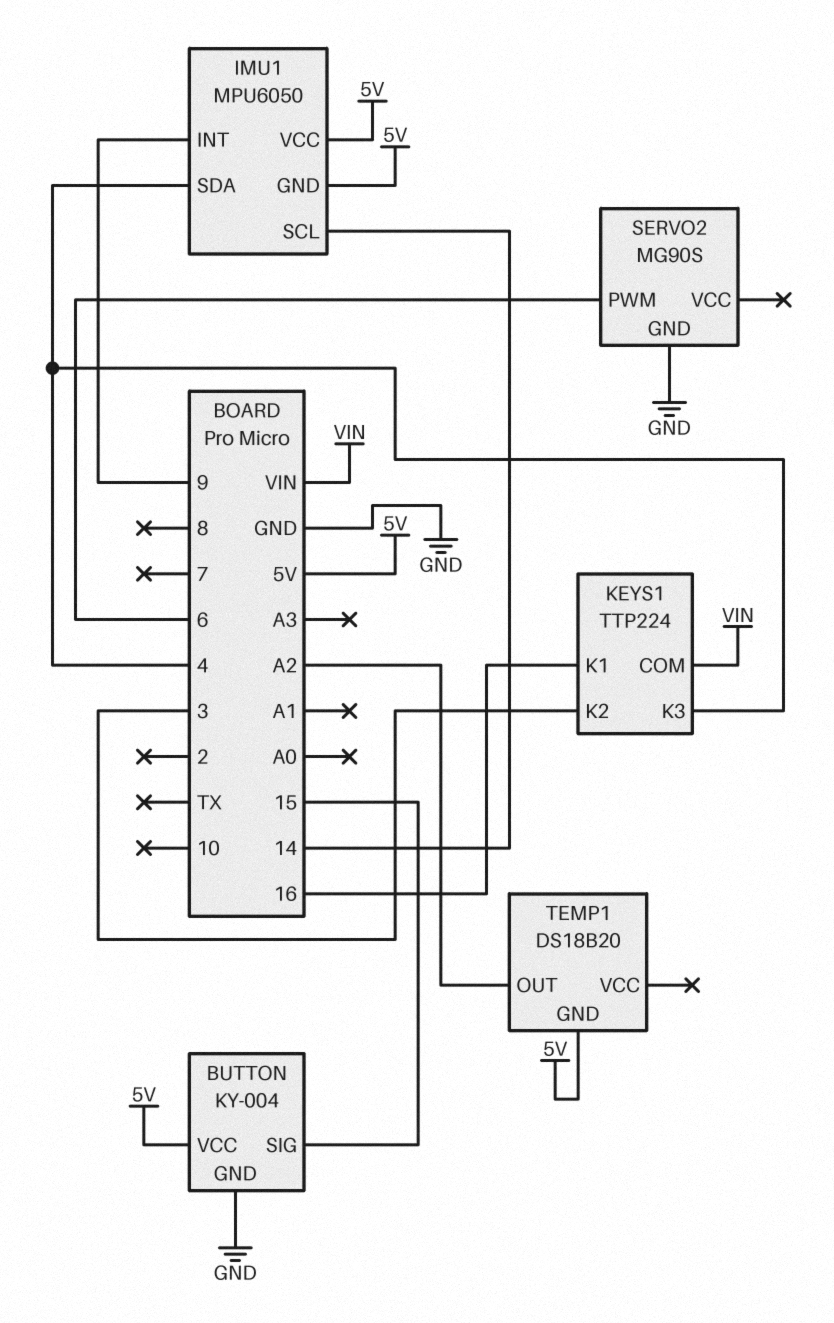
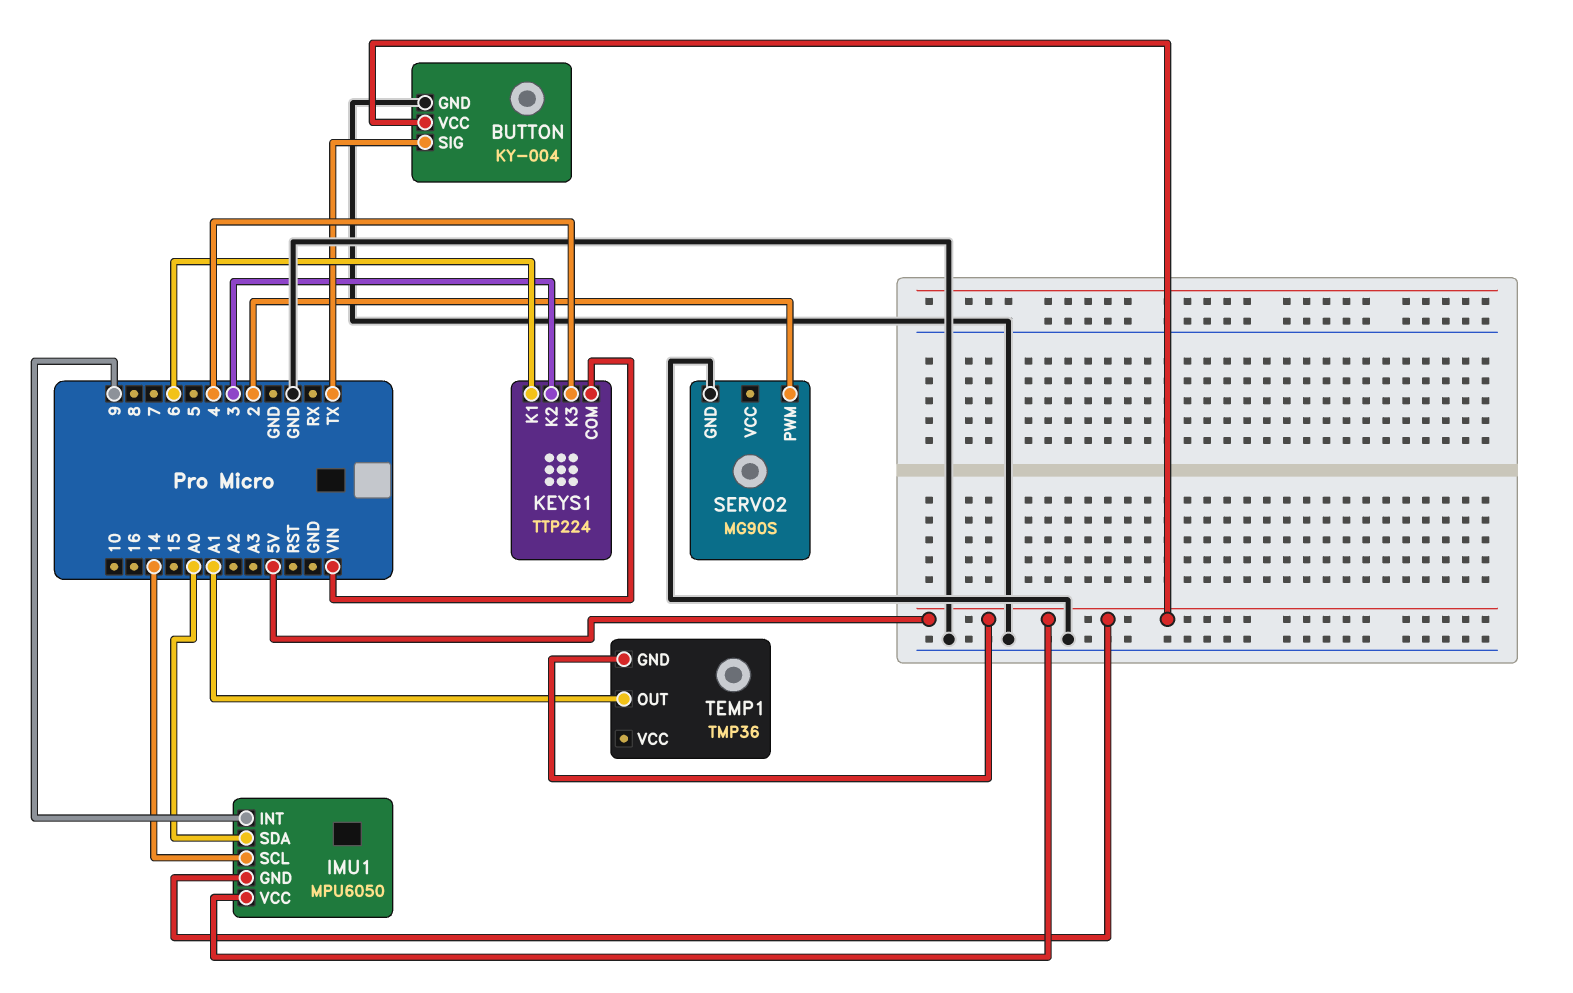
BUTTON pin SIG: 15 -> TX
IMU1 pin SDA: 4 -> A0
KEYS1 pin K1: 16 -> 6
SERVO2 pin PWM: 6 -> 2
TEMP1: DS18B20 -> TMP36
TEMP1 pin OUT: A2 -> A1

